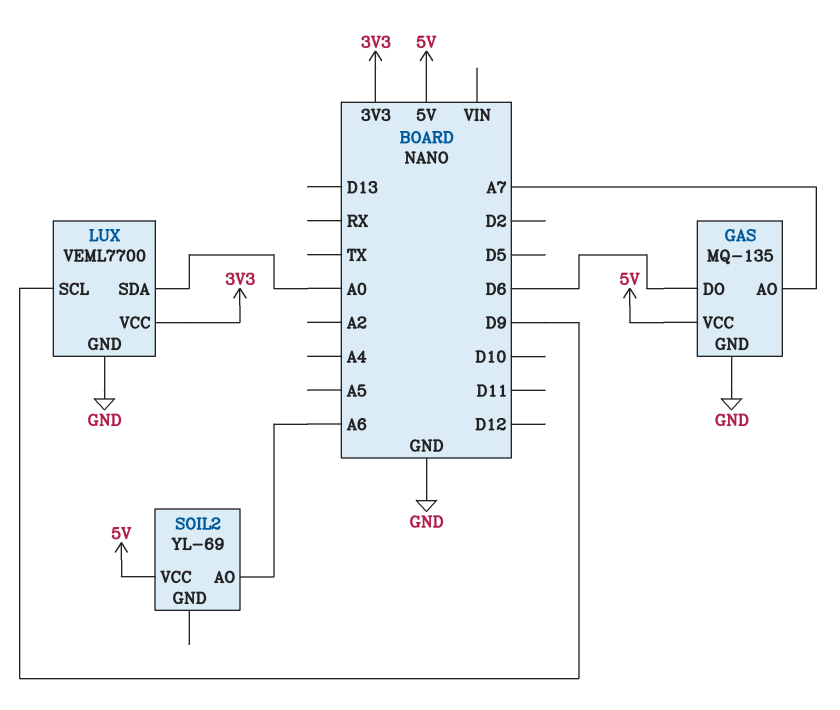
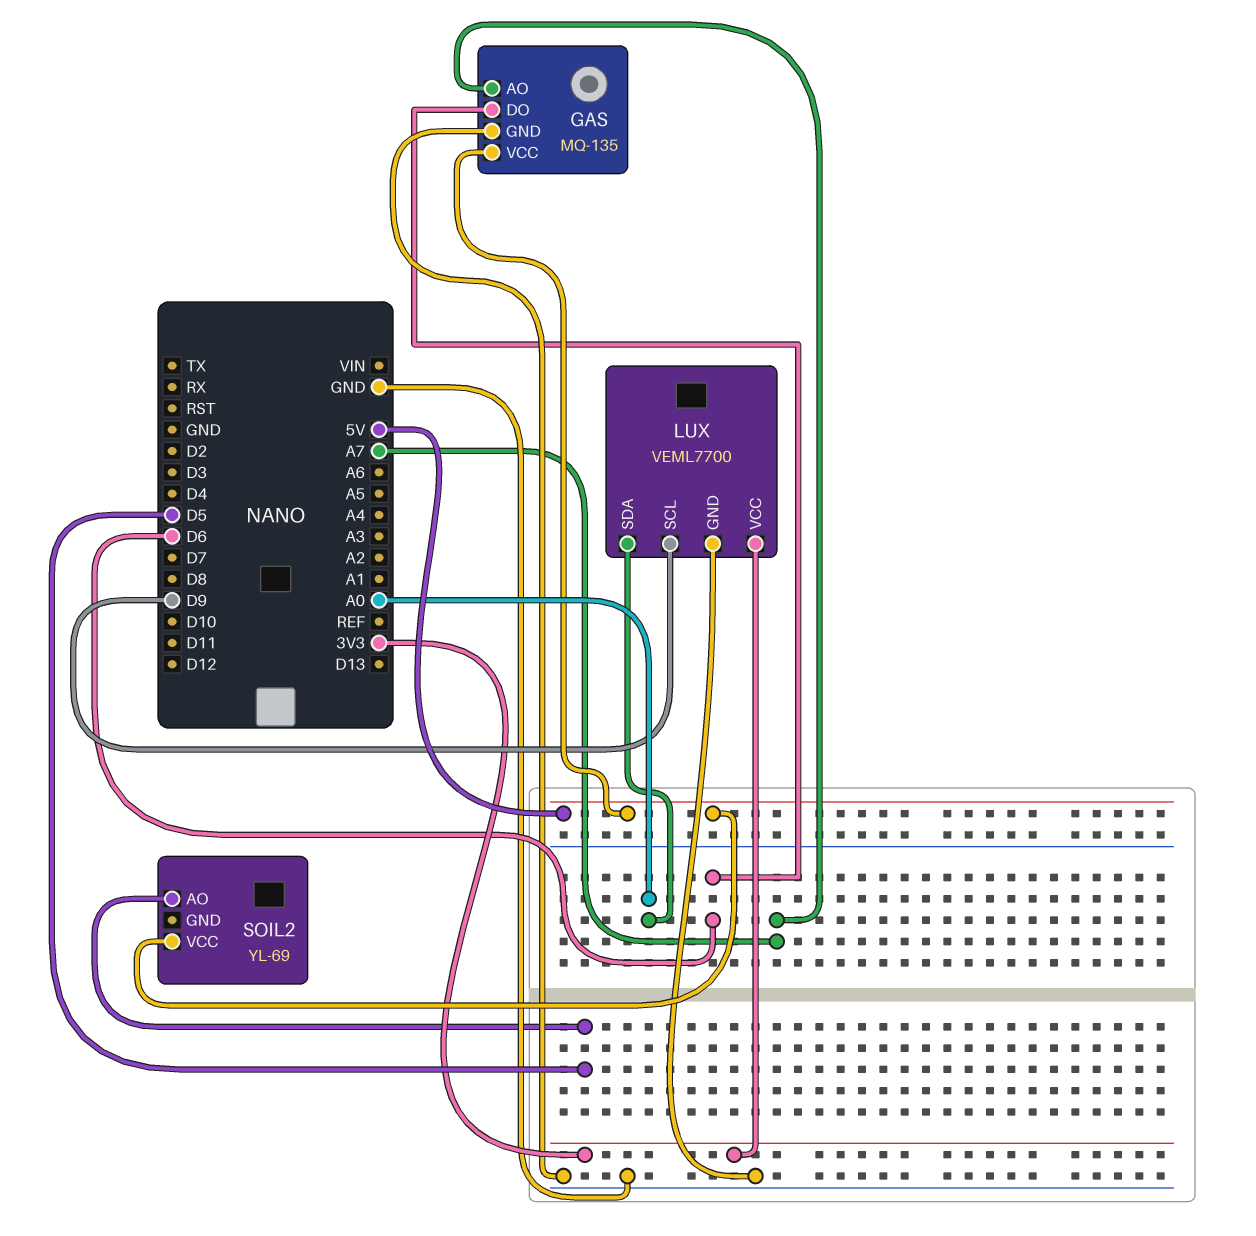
SOIL2 pin AO: A6 -> D5

